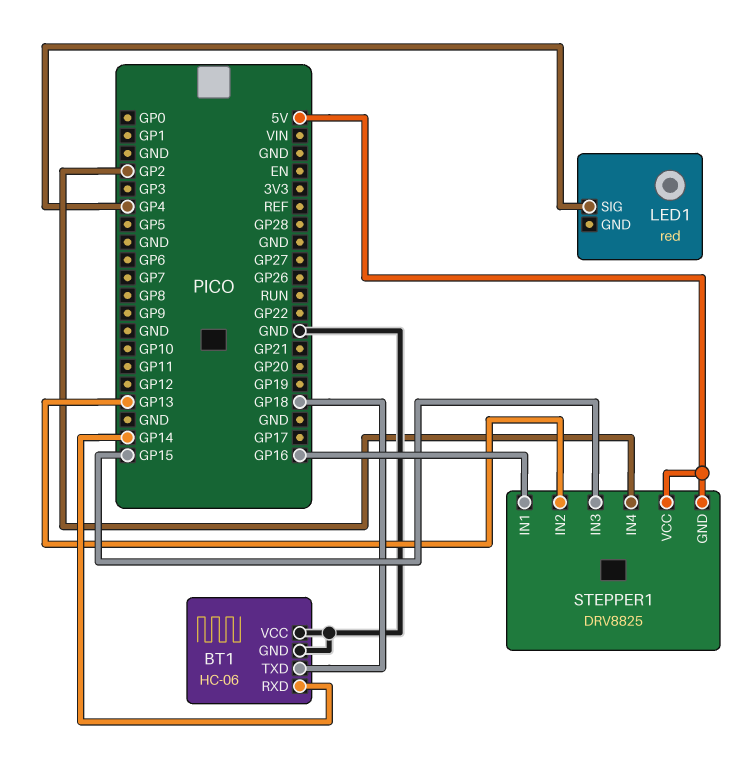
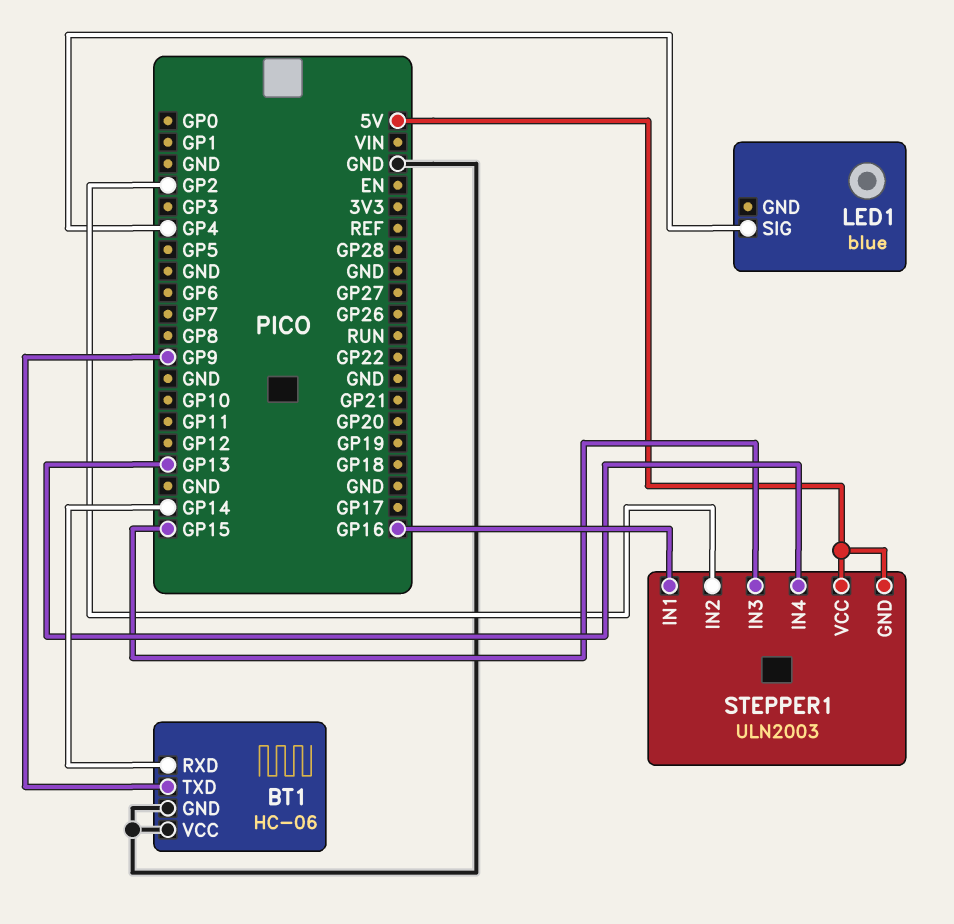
BT1 pin TXD: GP18 -> GP9
LED1: red -> blue
STEPPER1: DRV8825 -> ULN2003
STEPPER1 pin IN2: GP13 -> GP2
STEPPER1 pin IN4: GP2 -> GP13

